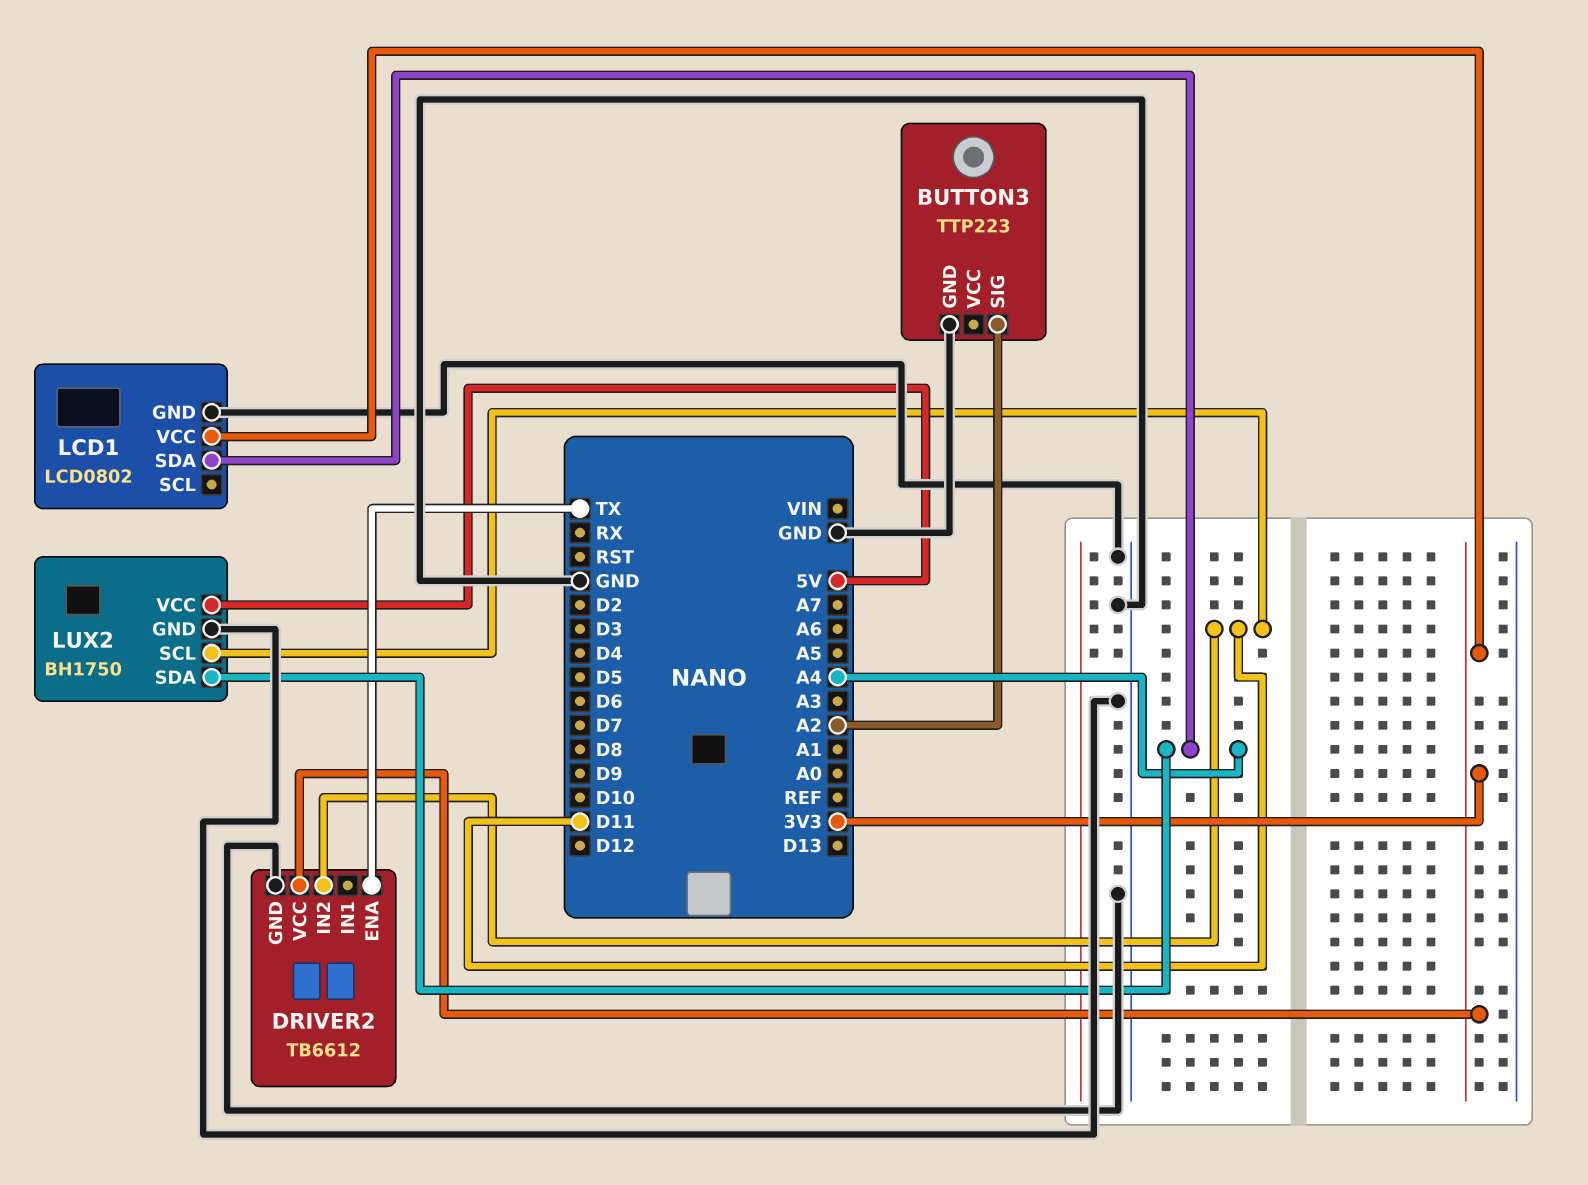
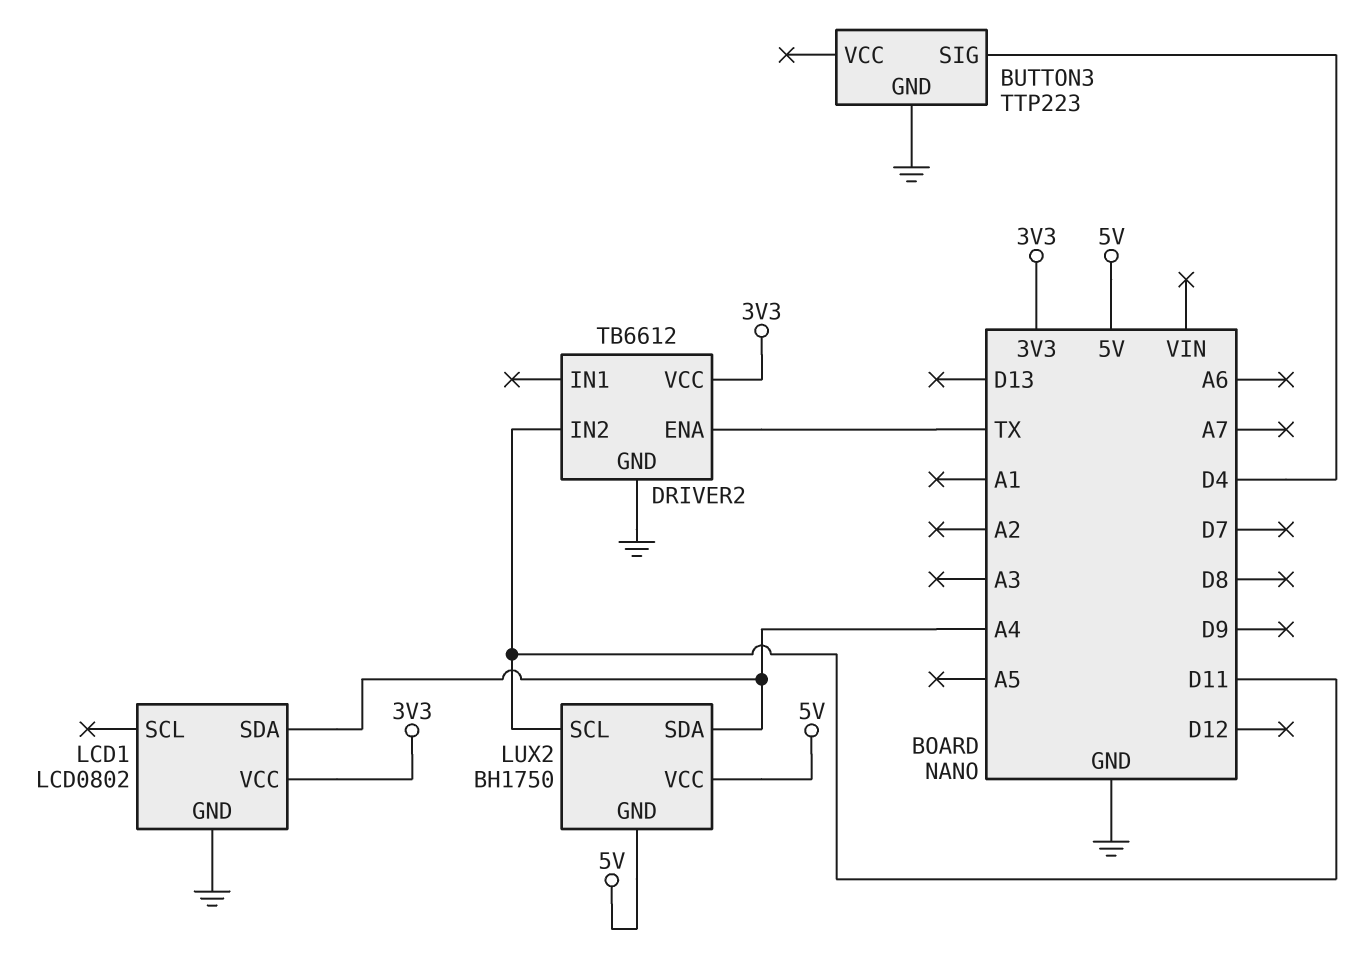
BUTTON3 pin SIG: A2 -> D4
LUX2 pin GND: GND -> 5V

